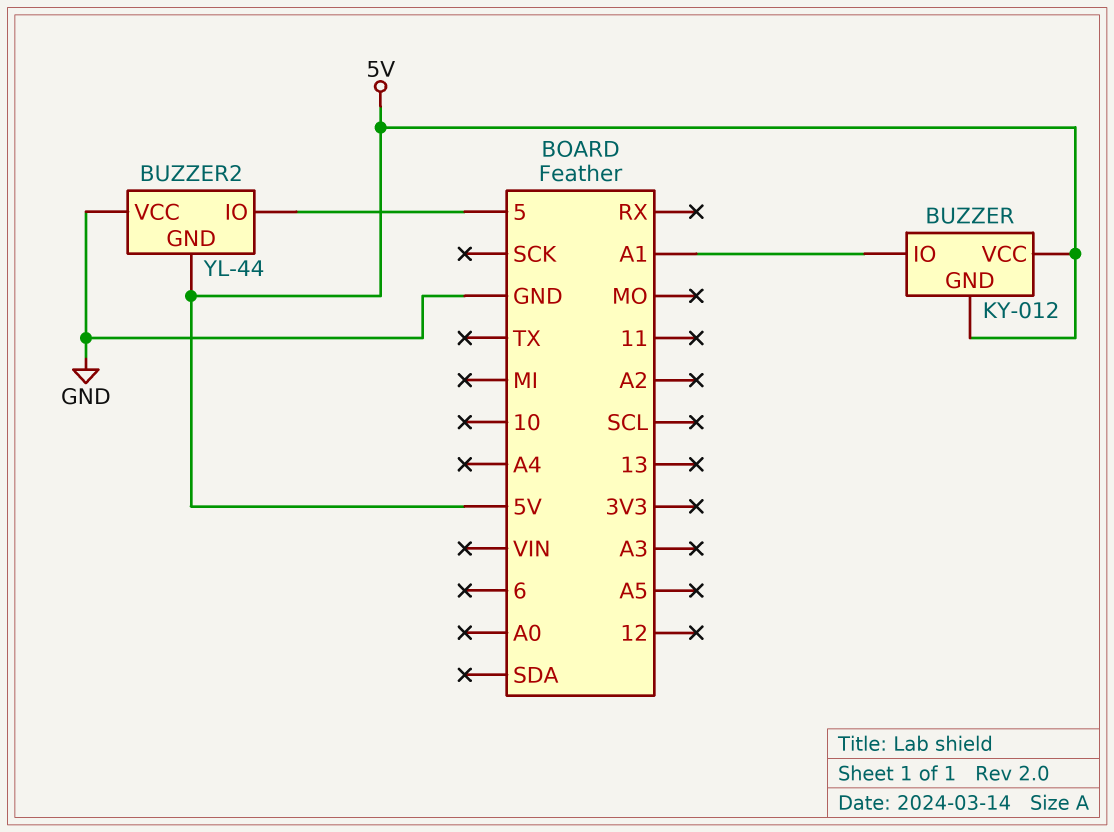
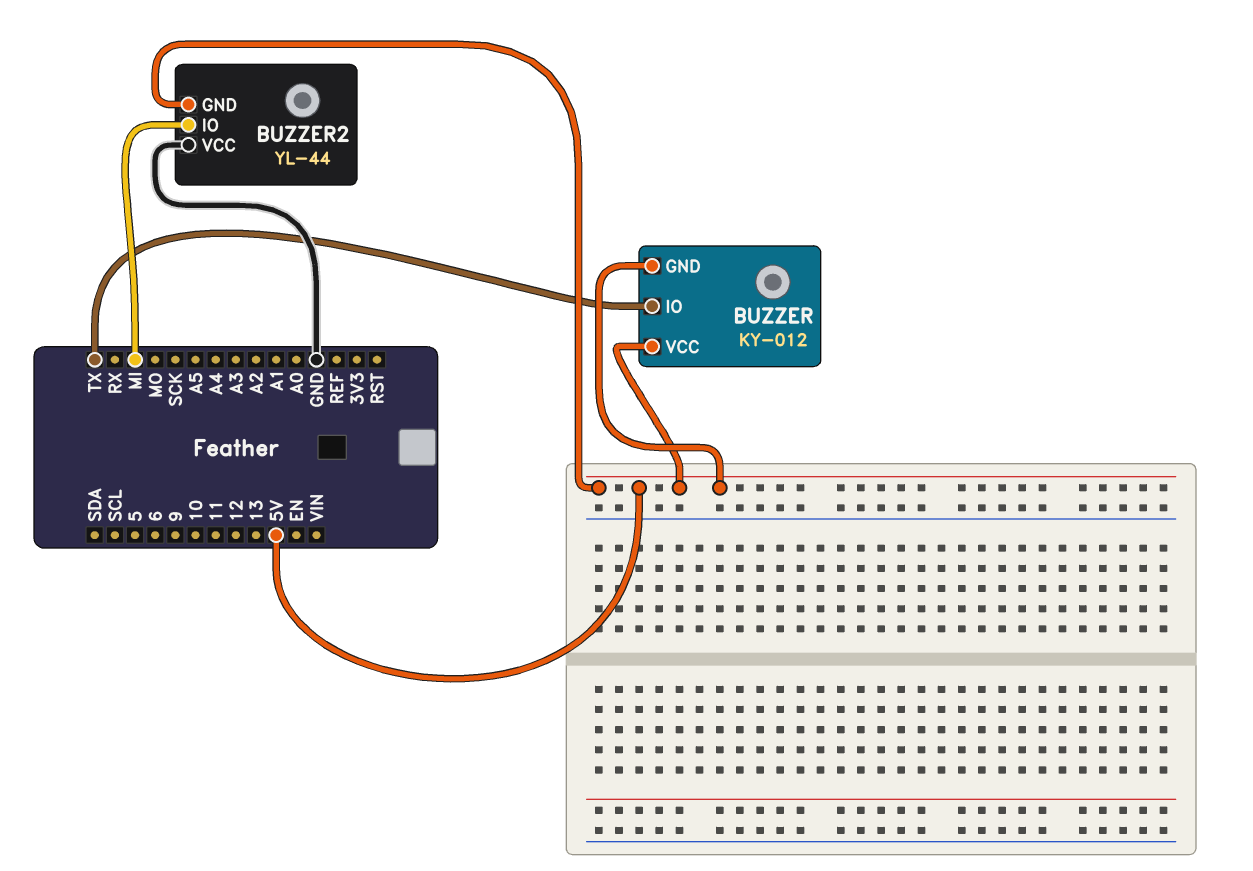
BUZZER pin IO: A1 -> TX
BUZZER2 pin IO: 5 -> MI

